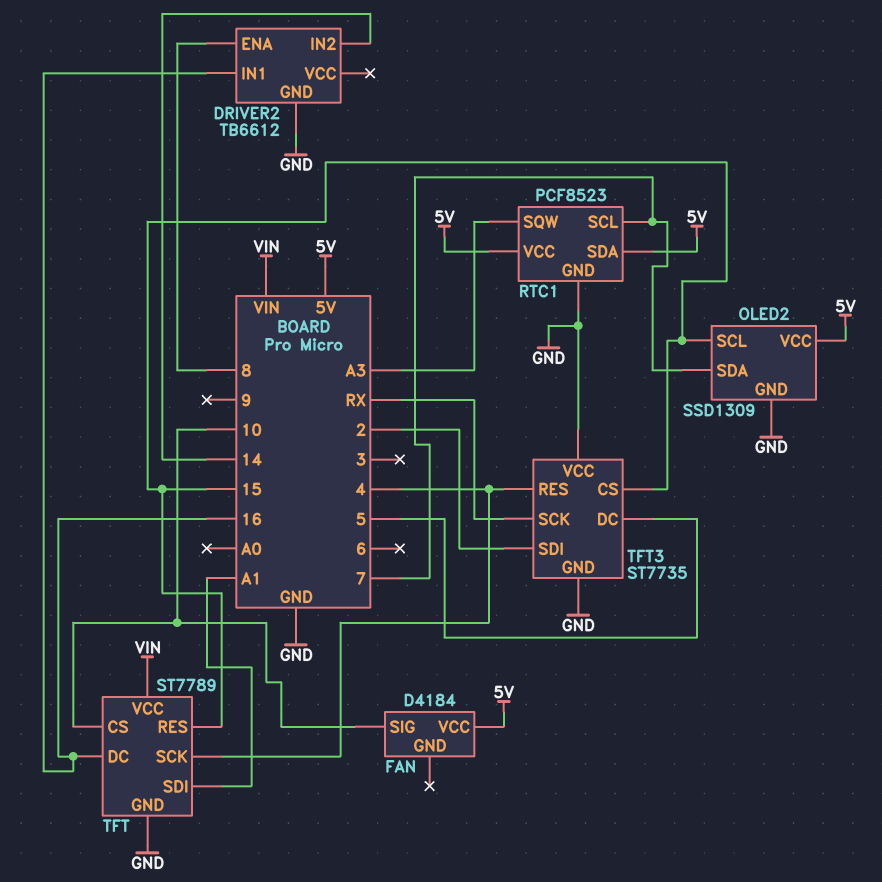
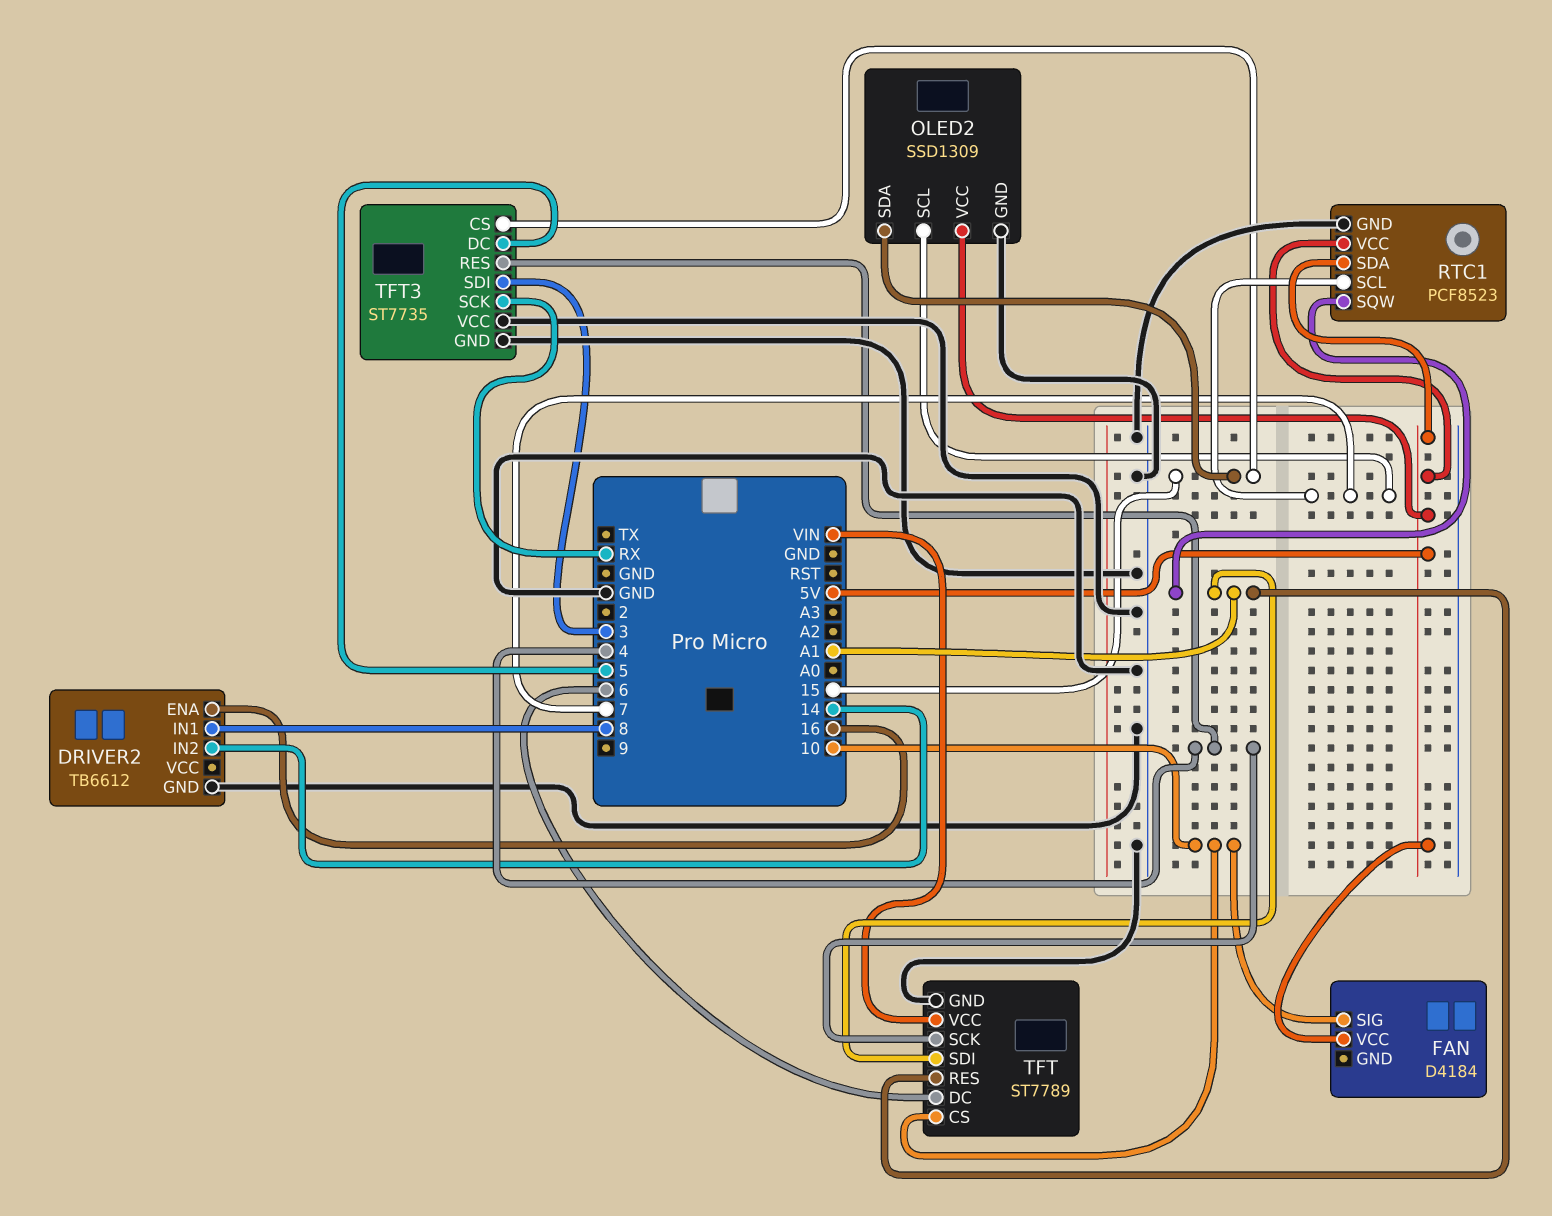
DRIVER2 pin ENA: 8 -> 16
DRIVER2 pin IN1: 16 -> 8
OLED2 pin SCL: 15 -> 7
OLED2 pin SDA: 7 -> 15
RTC1 pin SQW: A3 -> A1
TFT pin DC: 16 -> 6
TFT pin RES: 15 -> A1
TFT3 pin SDI: 2 -> 3

